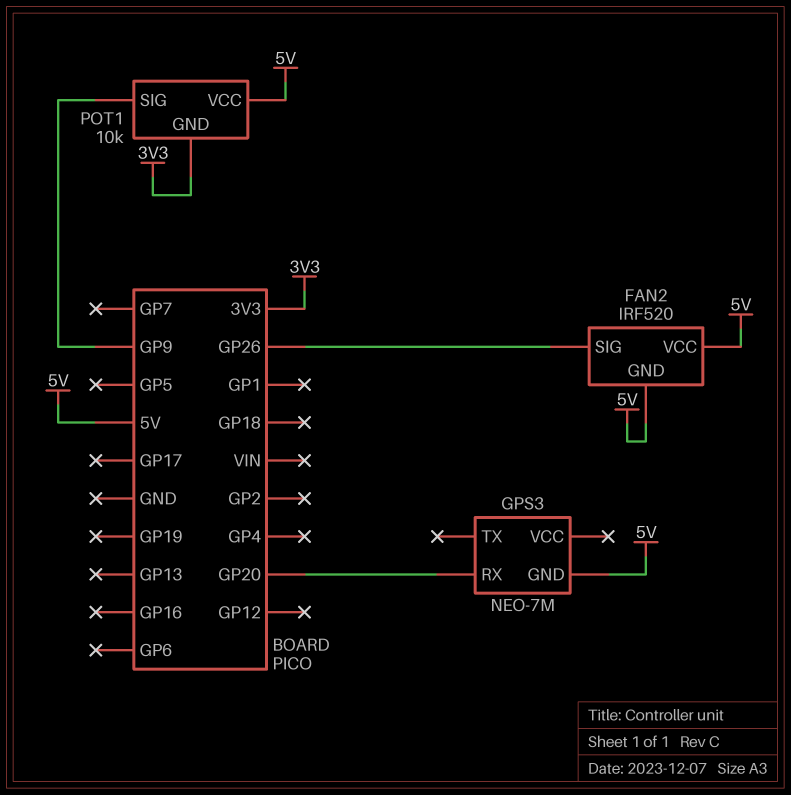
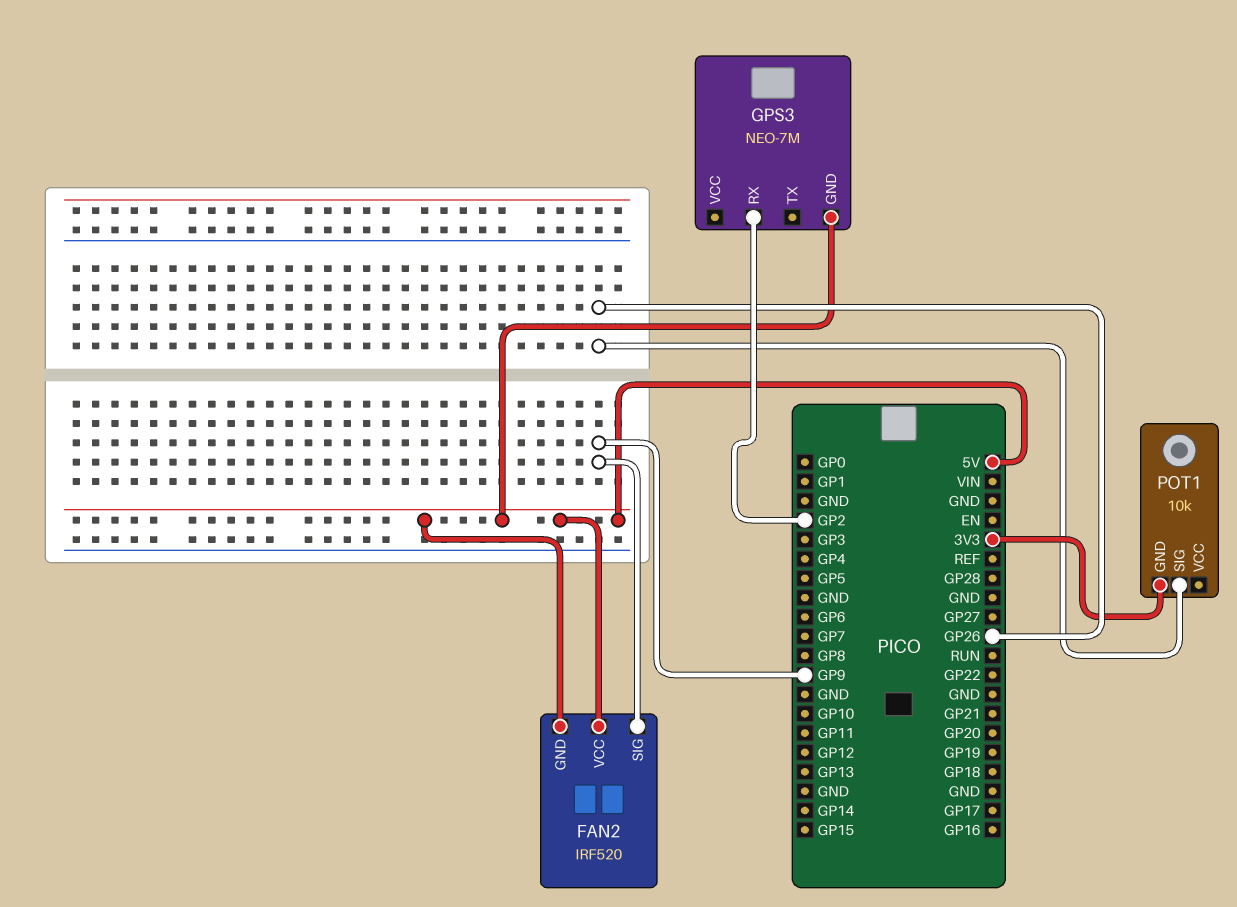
FAN2 pin SIG: GP26 -> GP9
GPS3 pin RX: GP20 -> GP2
POT1 pin SIG: GP9 -> GP26
POT1 pin VCC: 5V -> none

